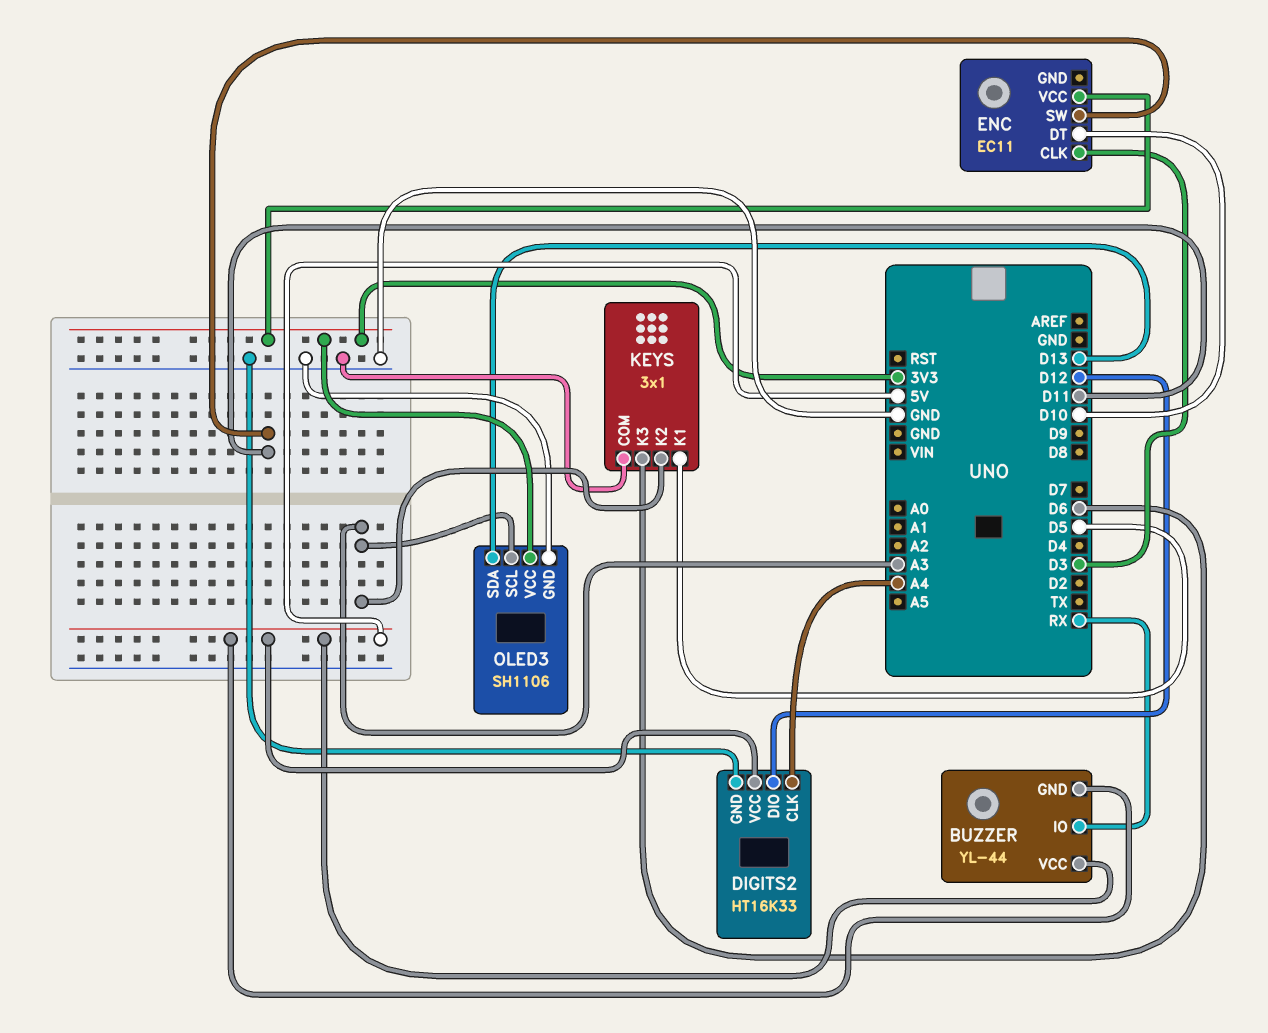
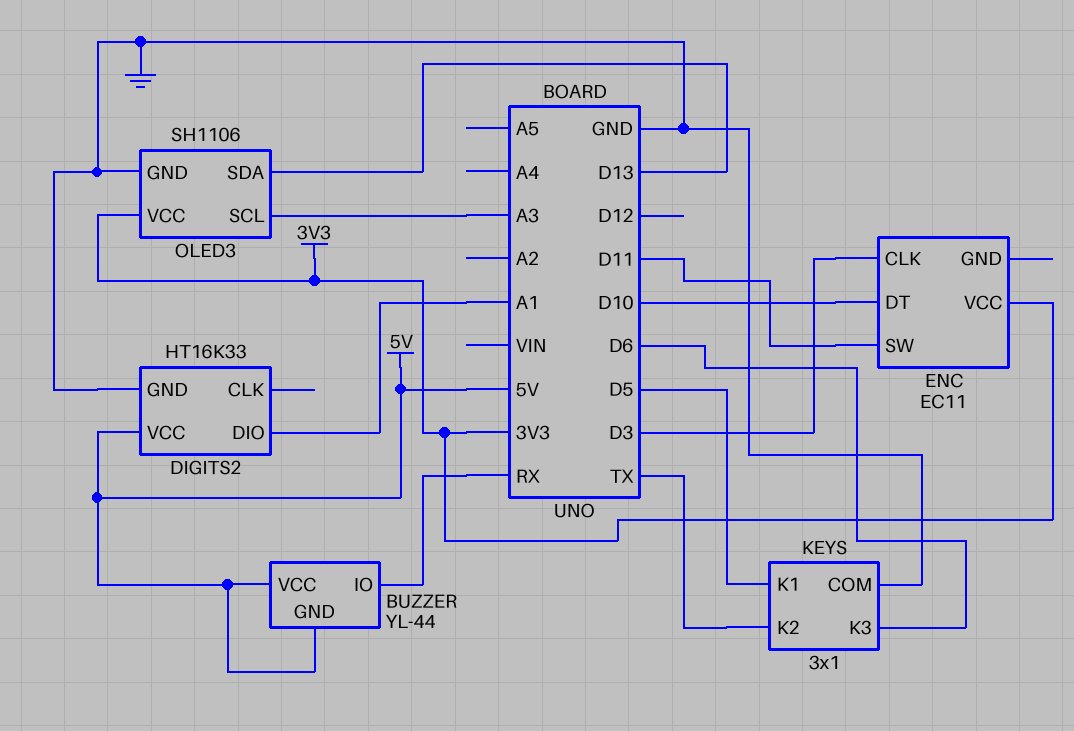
DIGITS2 pin CLK: A4 -> none
DIGITS2 pin DIO: D12 -> A1
KEYS pin K2: A3 -> TX

